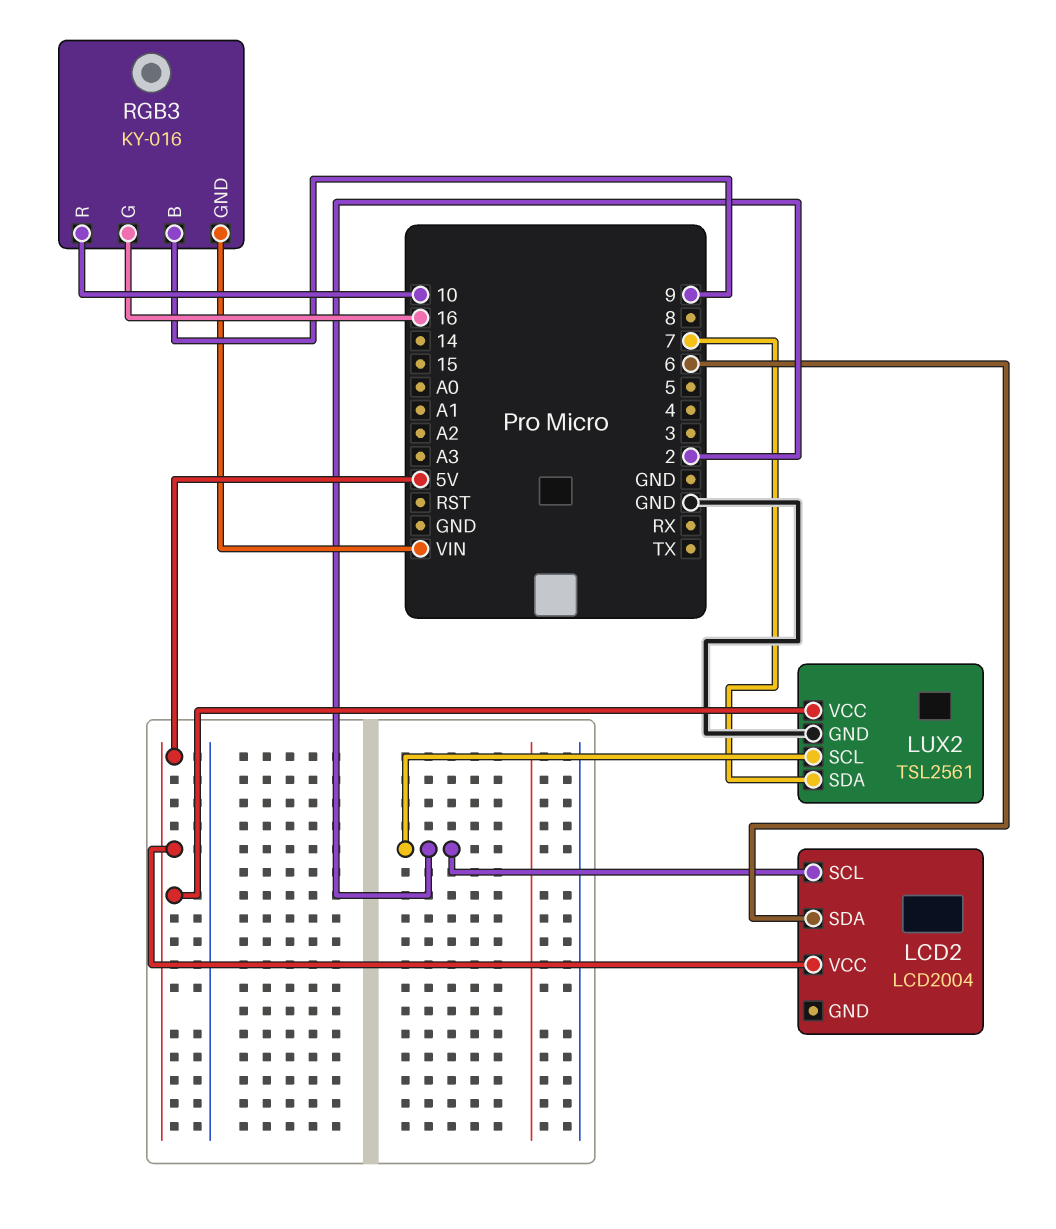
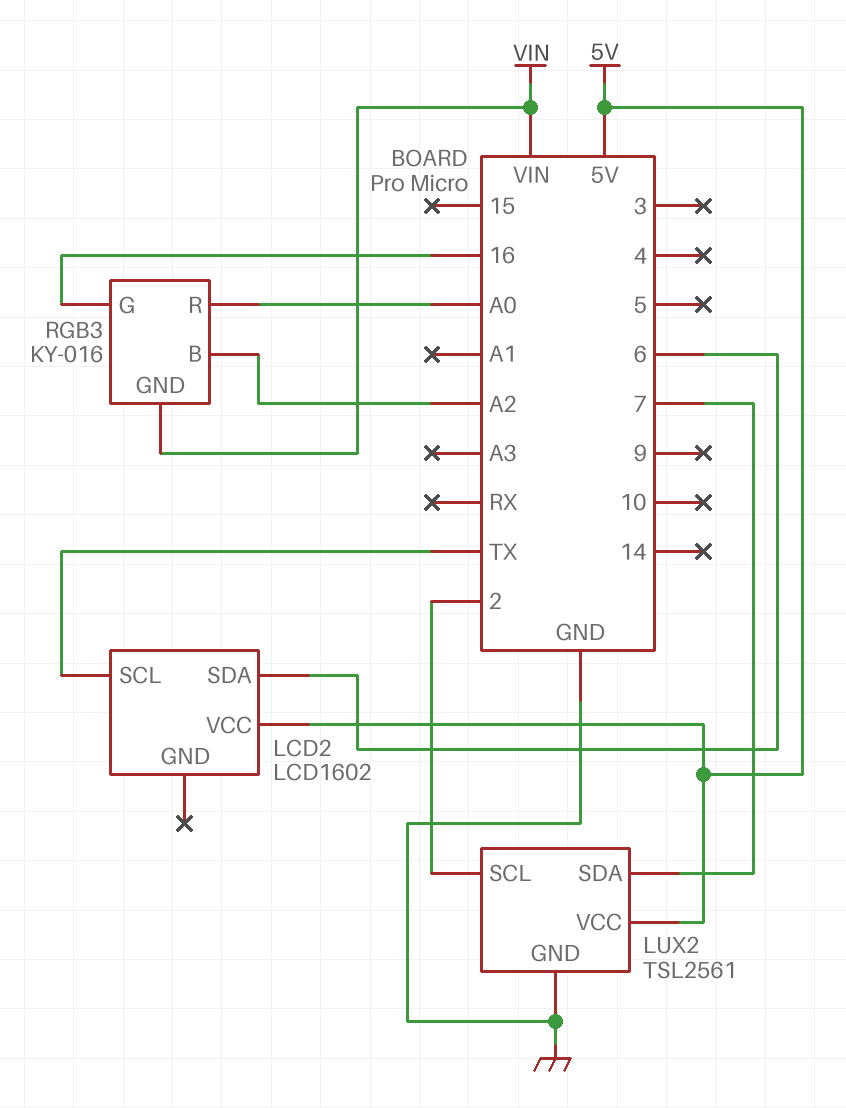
LCD2: LCD2004 -> LCD1602
LCD2 pin SCL: 2 -> TX
RGB3 pin B: 9 -> A2
RGB3 pin R: 10 -> A0

